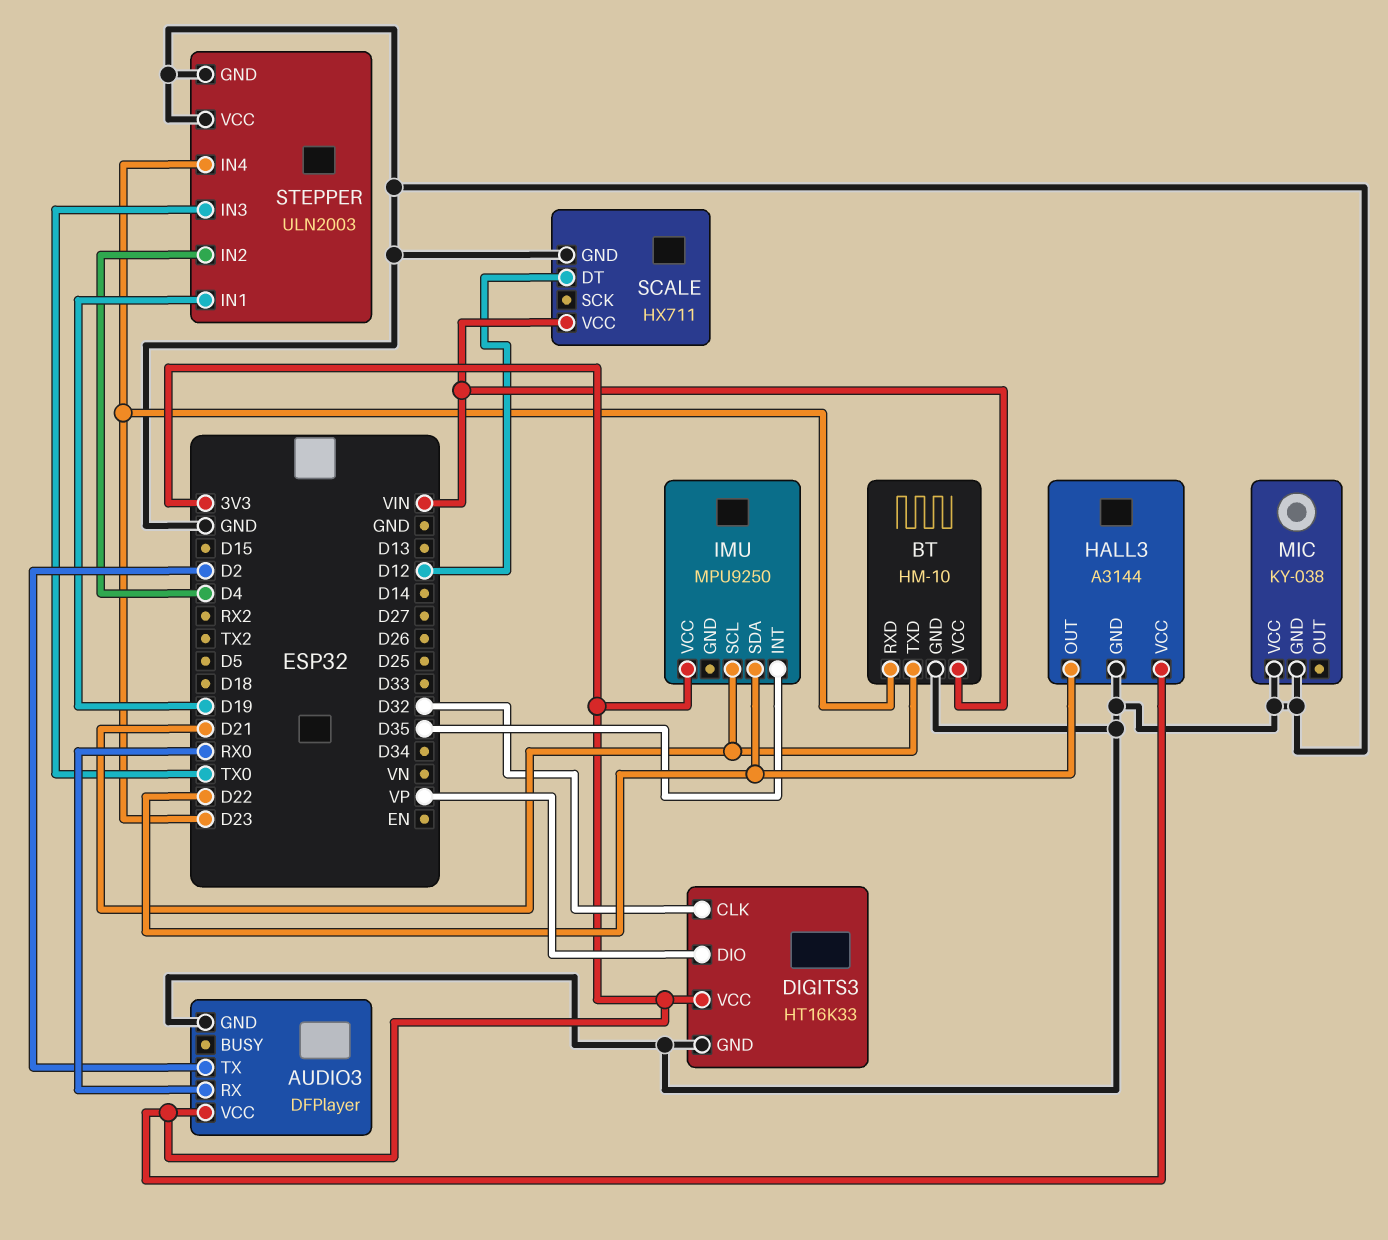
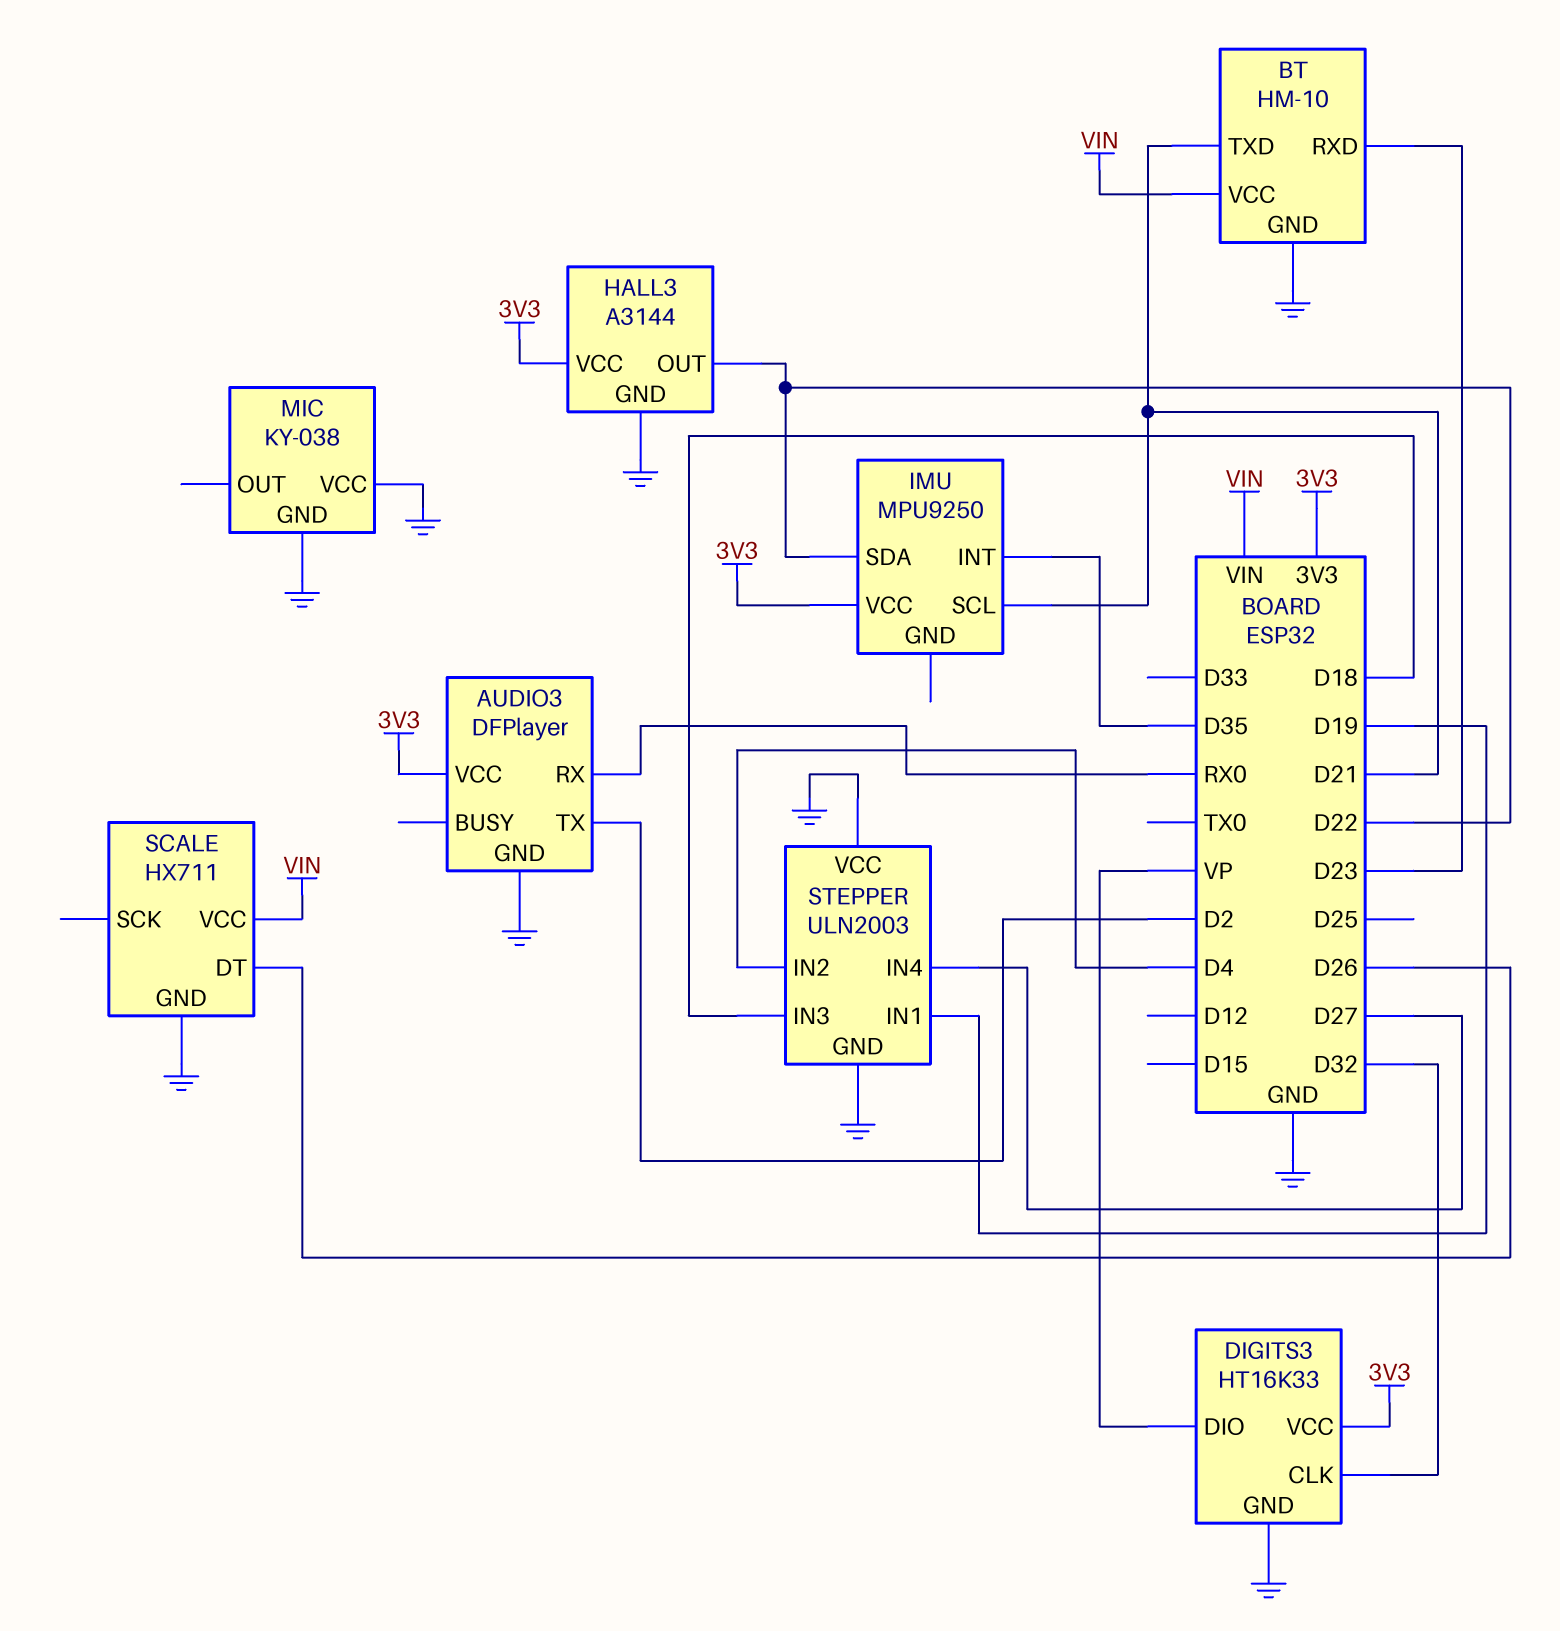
SCALE pin DT: D12 -> D26
STEPPER pin IN3: TX0 -> D18
STEPPER pin IN4: D23 -> D27

